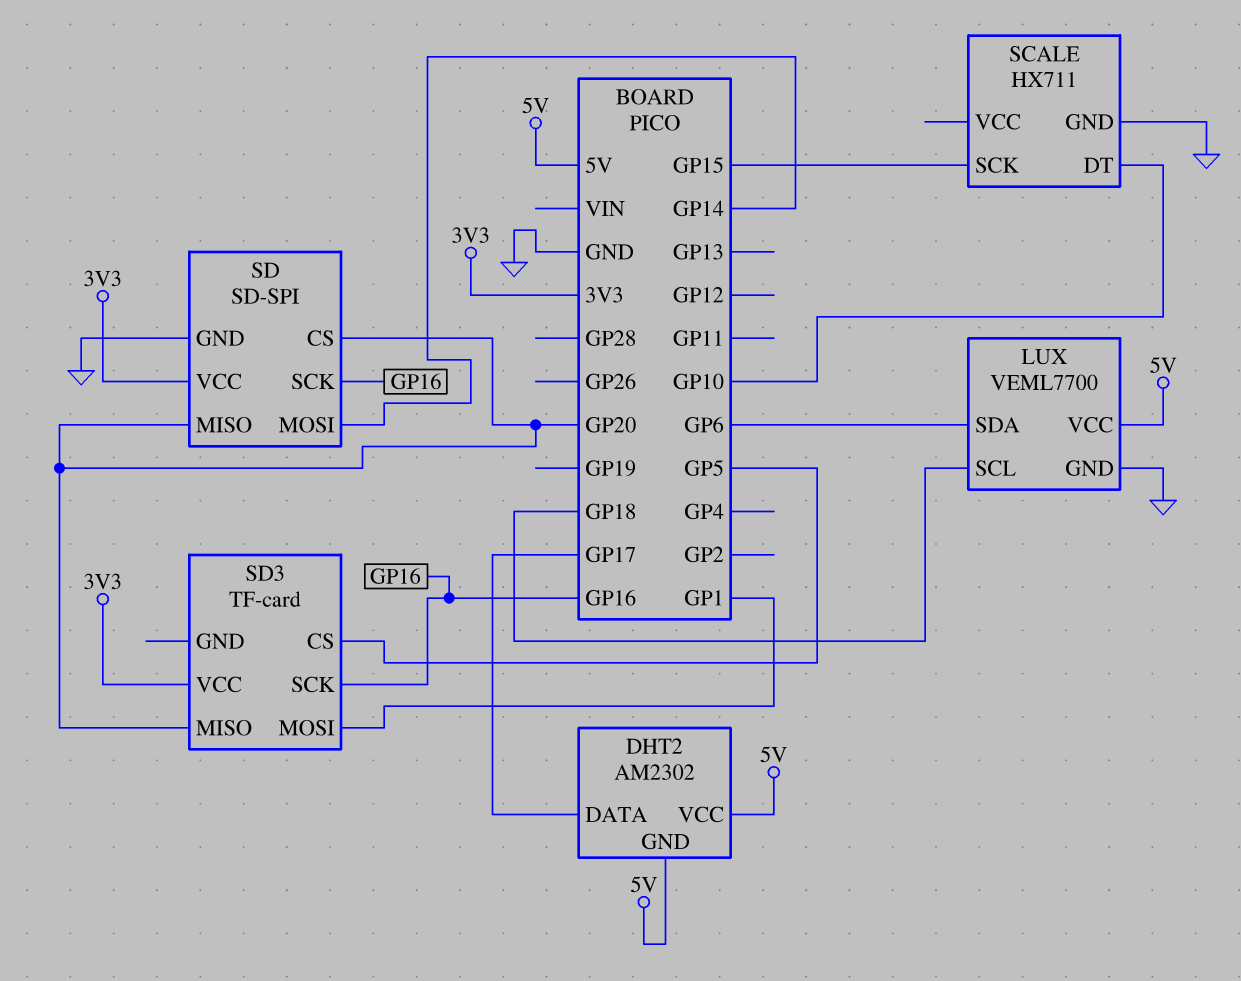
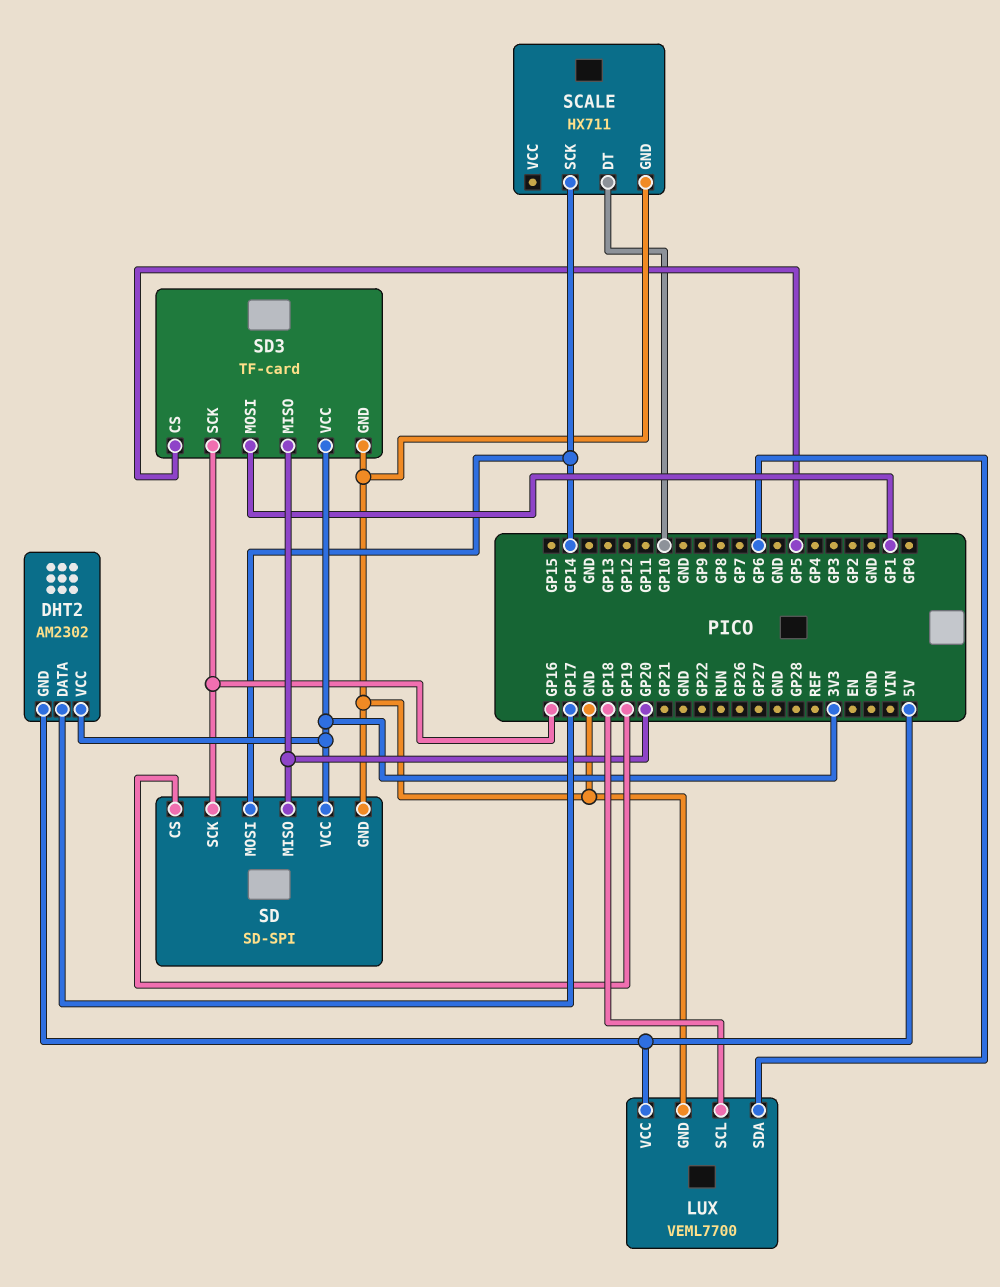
DHT2 pin VCC: 5V -> 3V3
SCALE pin SCK: GP15 -> GP14
SD pin CS: GP20 -> GP19
SD3 pin GND: none -> GND

